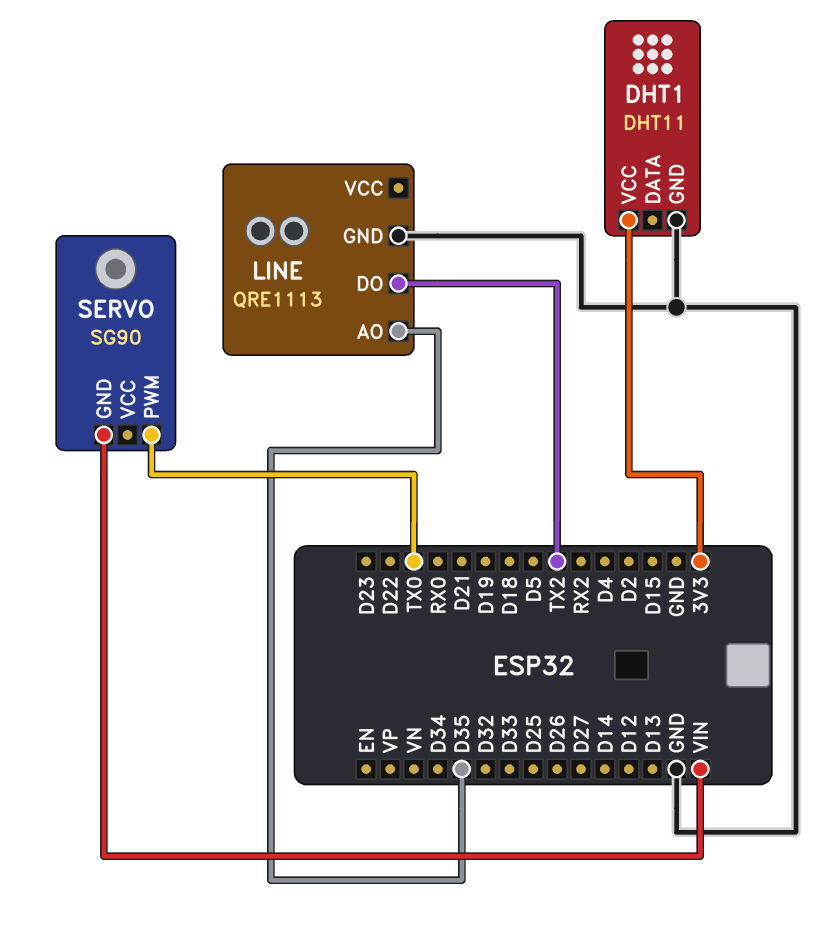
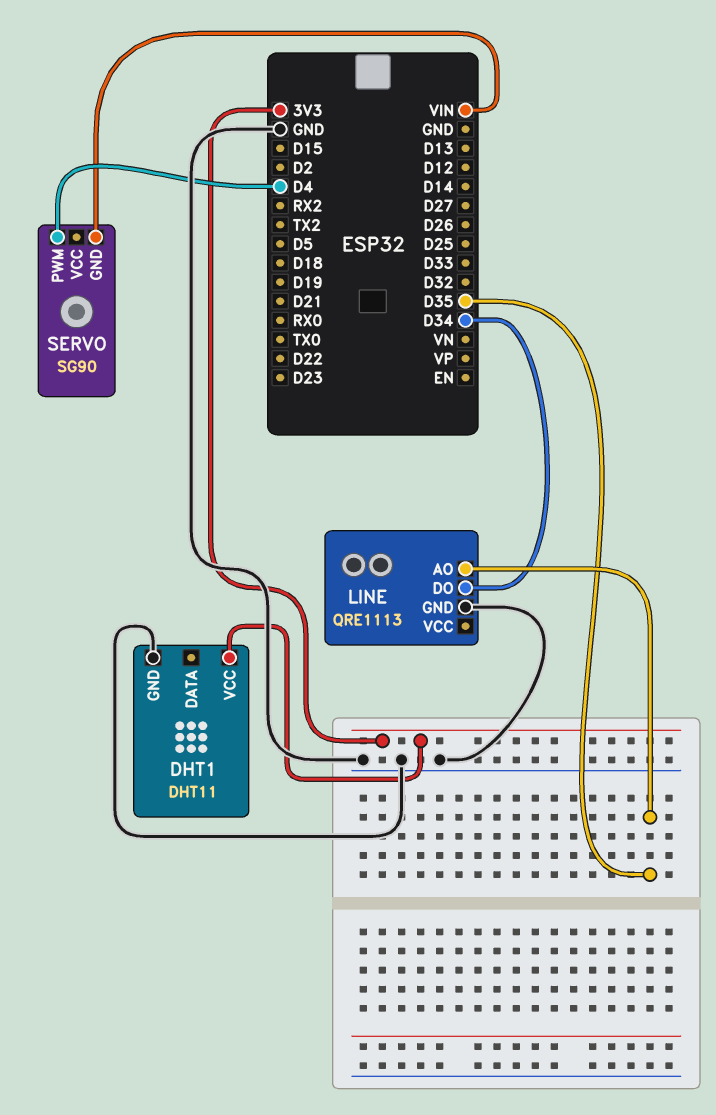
LINE pin DO: TX2 -> D34
SERVO pin PWM: TX0 -> D4

